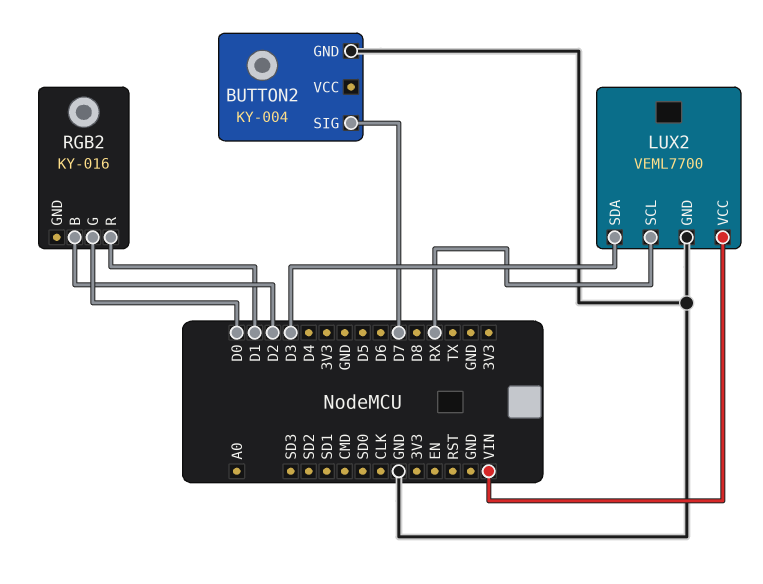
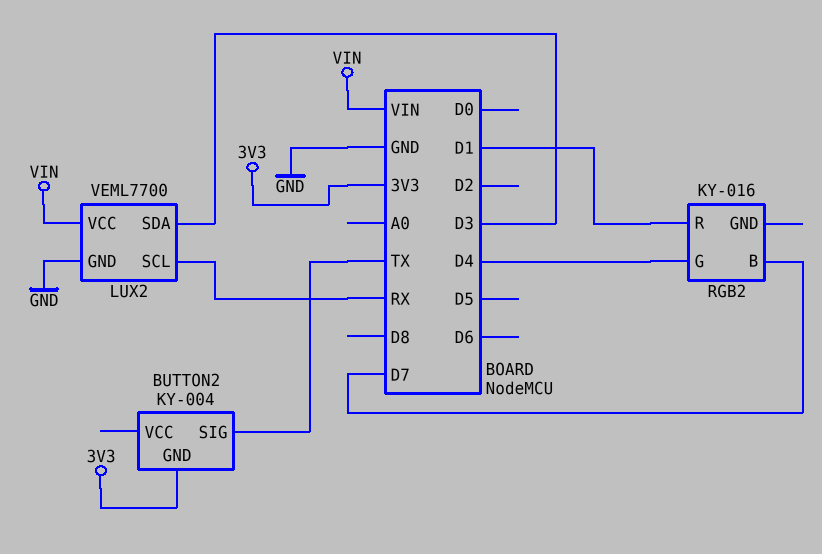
BUTTON2 pin GND: GND -> 3V3
BUTTON2 pin SIG: D7 -> TX
RGB2 pin B: D2 -> D7
RGB2 pin G: D0 -> D4

